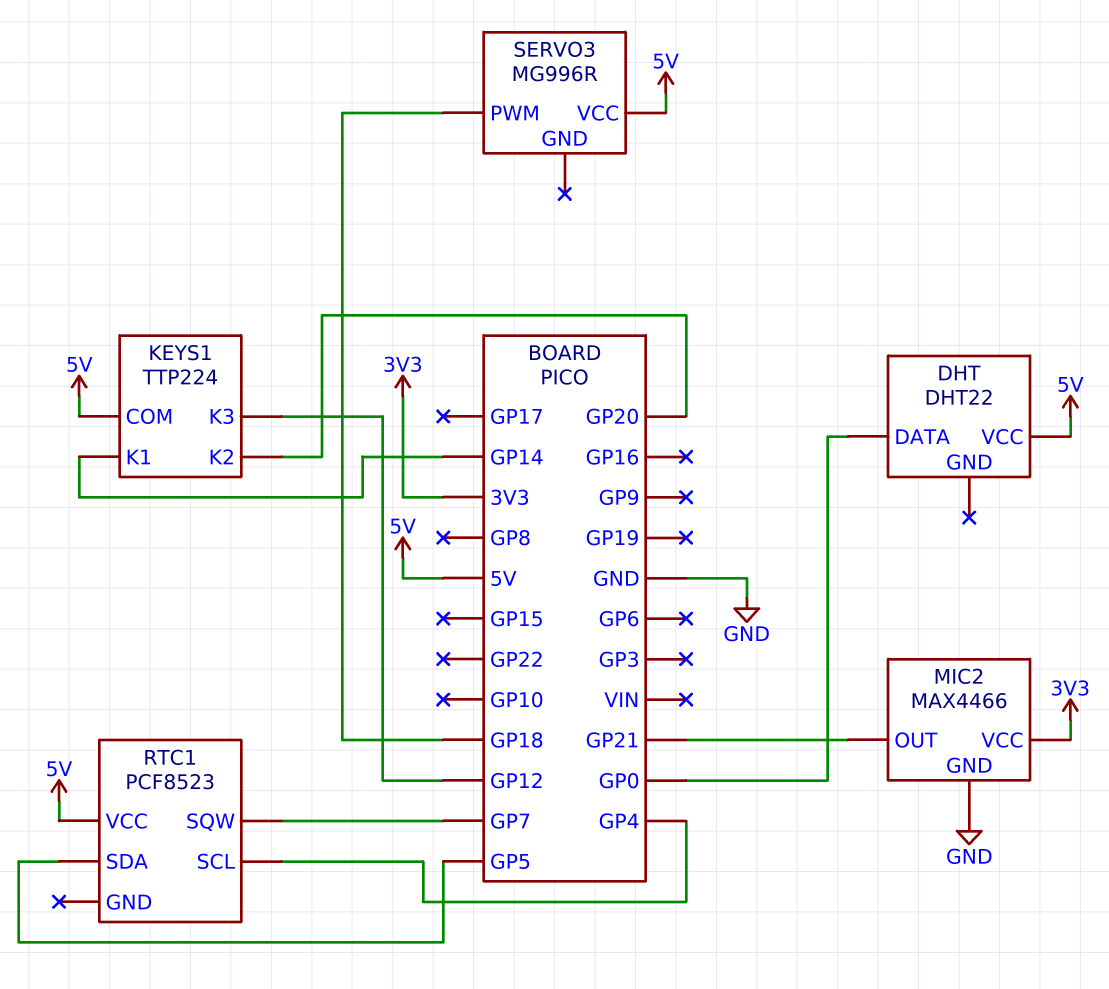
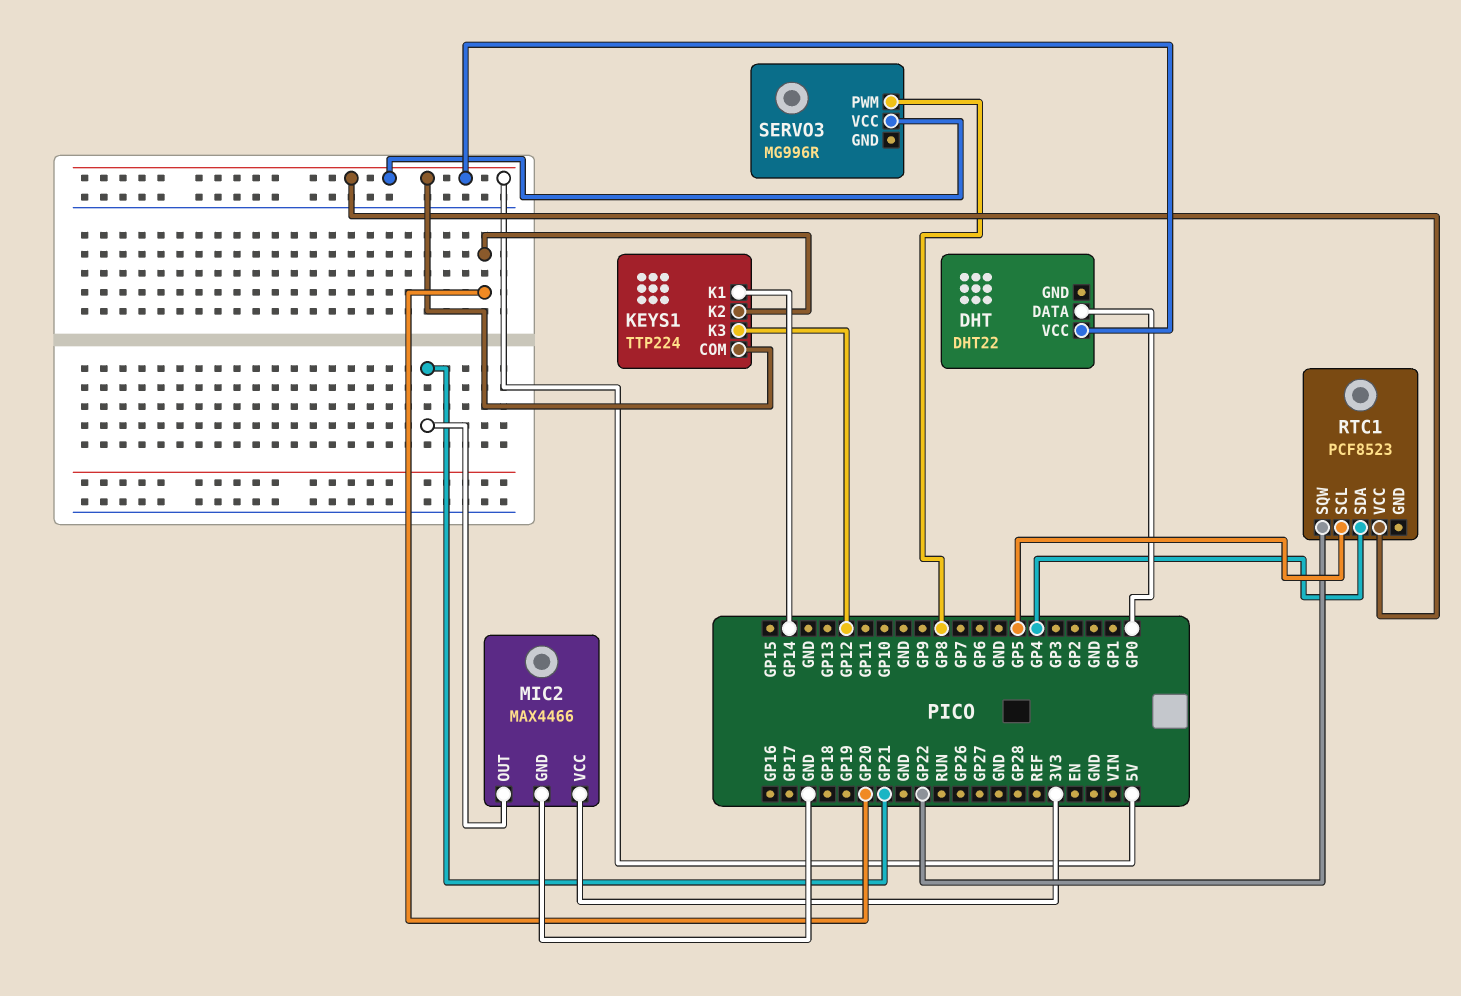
RTC1 pin SCL: GP4 -> GP5
RTC1 pin SDA: GP5 -> GP4
RTC1 pin SQW: GP7 -> GP22
SERVO3 pin PWM: GP18 -> GP8

